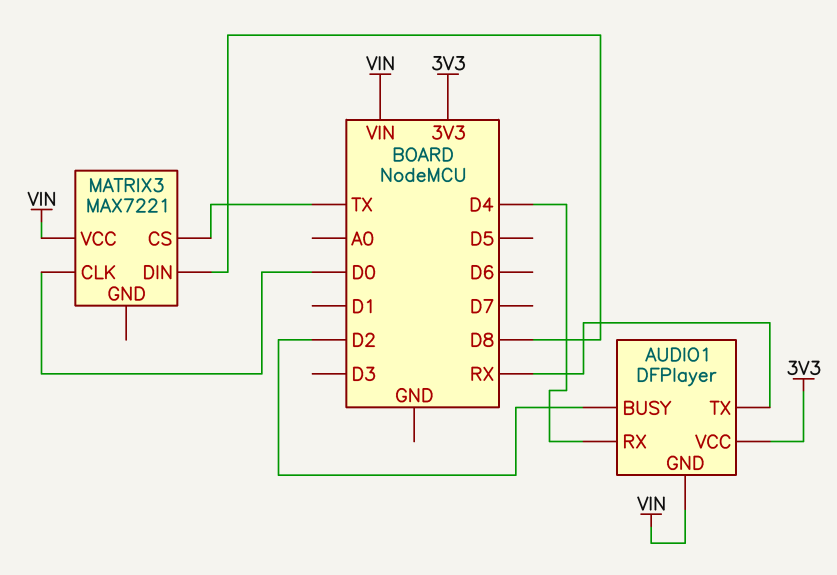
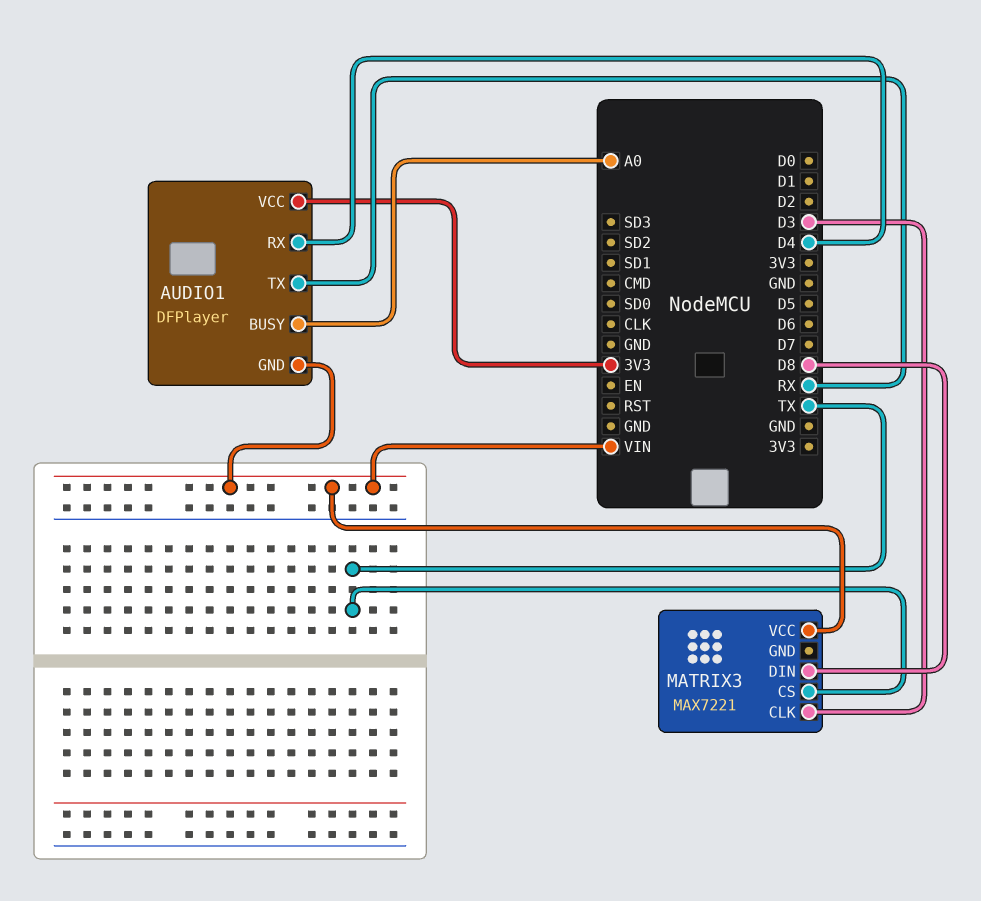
AUDIO1 pin BUSY: D2 -> A0
MATRIX3 pin CLK: D0 -> D3

